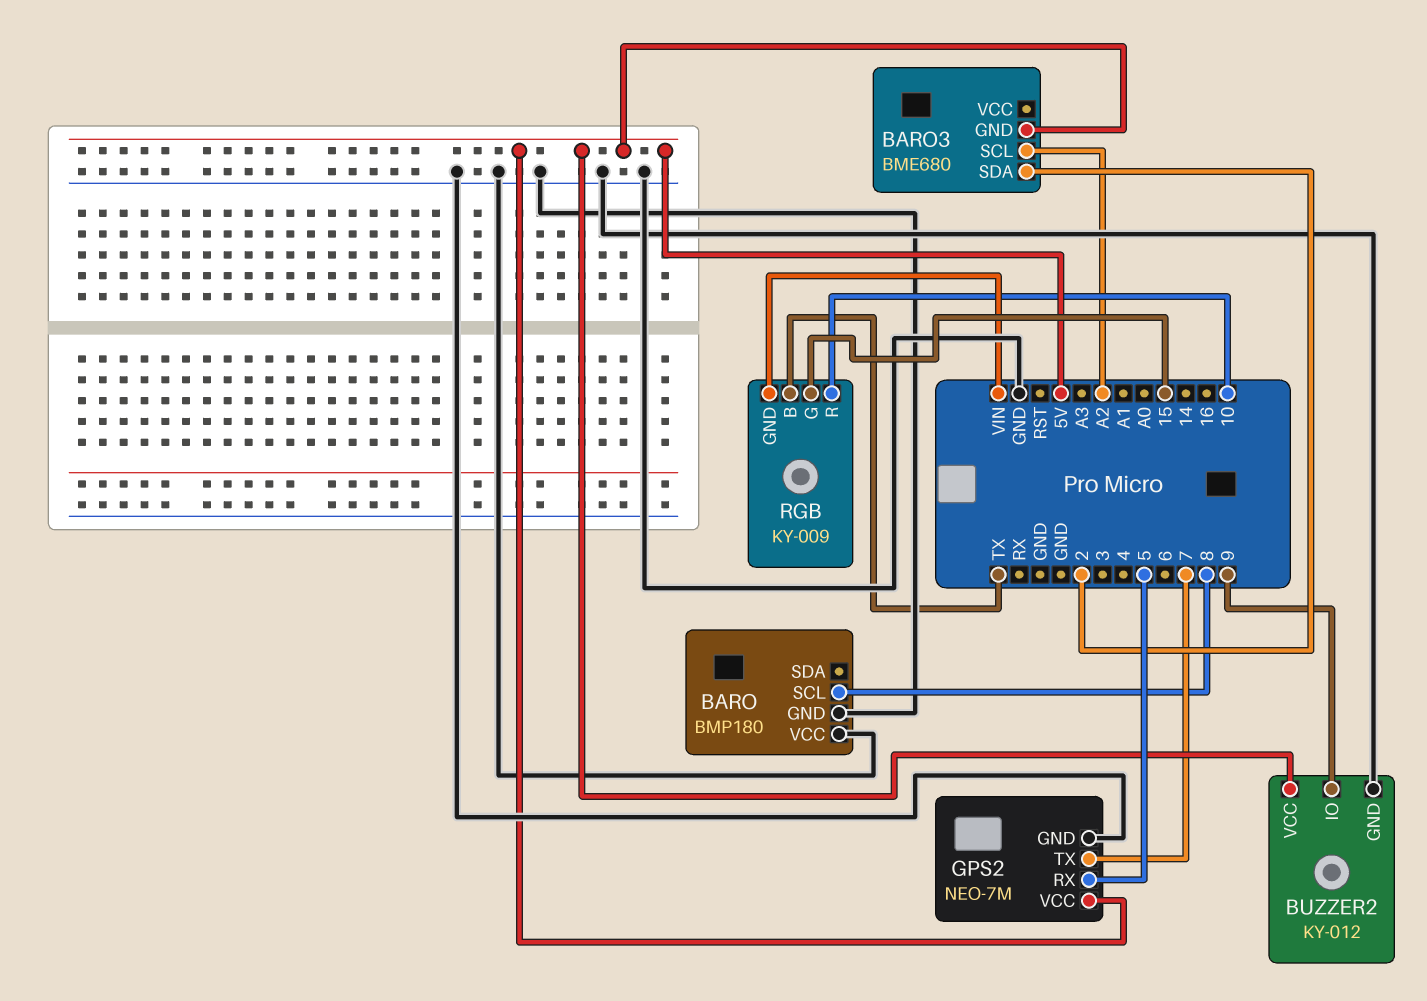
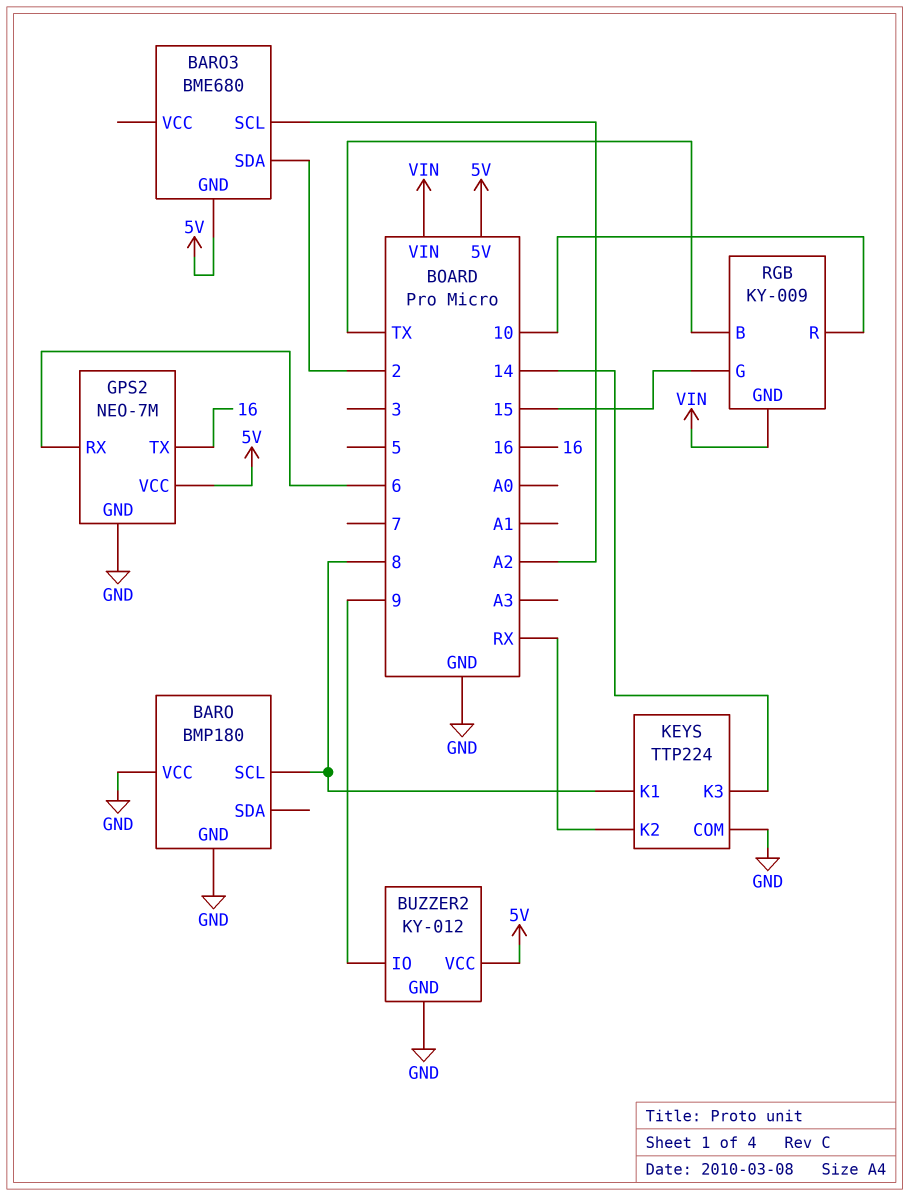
GPS2 pin RX: 5 -> 6
GPS2 pin TX: 7 -> 16
KEYS: none -> TTP224
KEYS pin COM: none -> GND
KEYS pin K1: none -> 8
KEYS pin K2: none -> RX
KEYS pin K3: none -> 14

